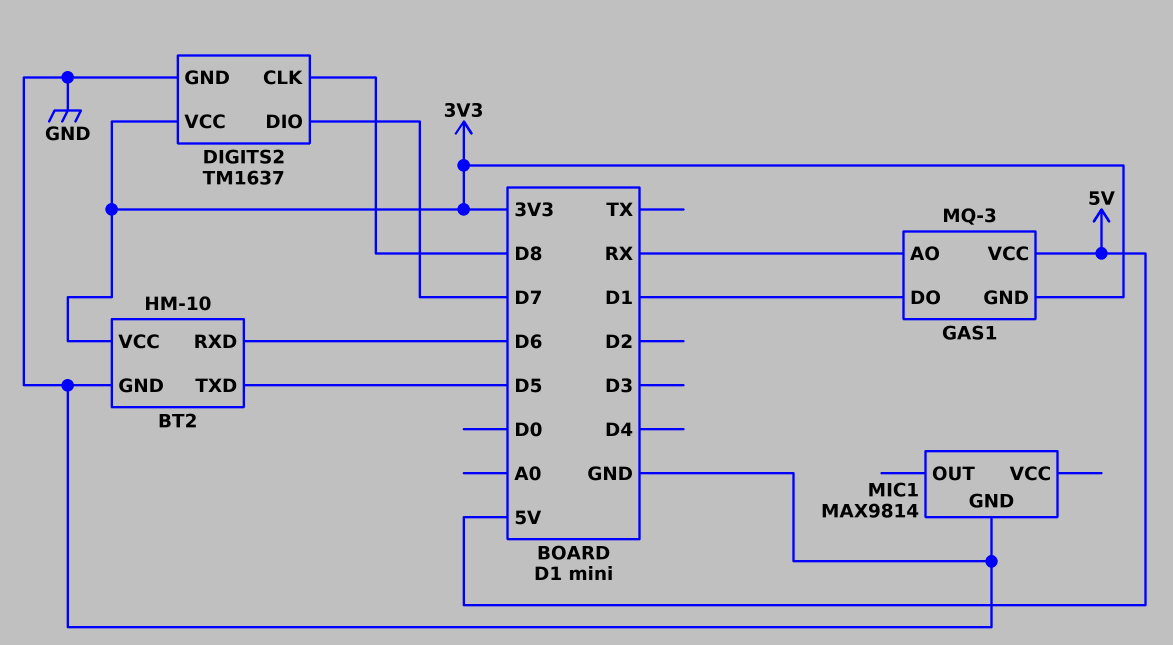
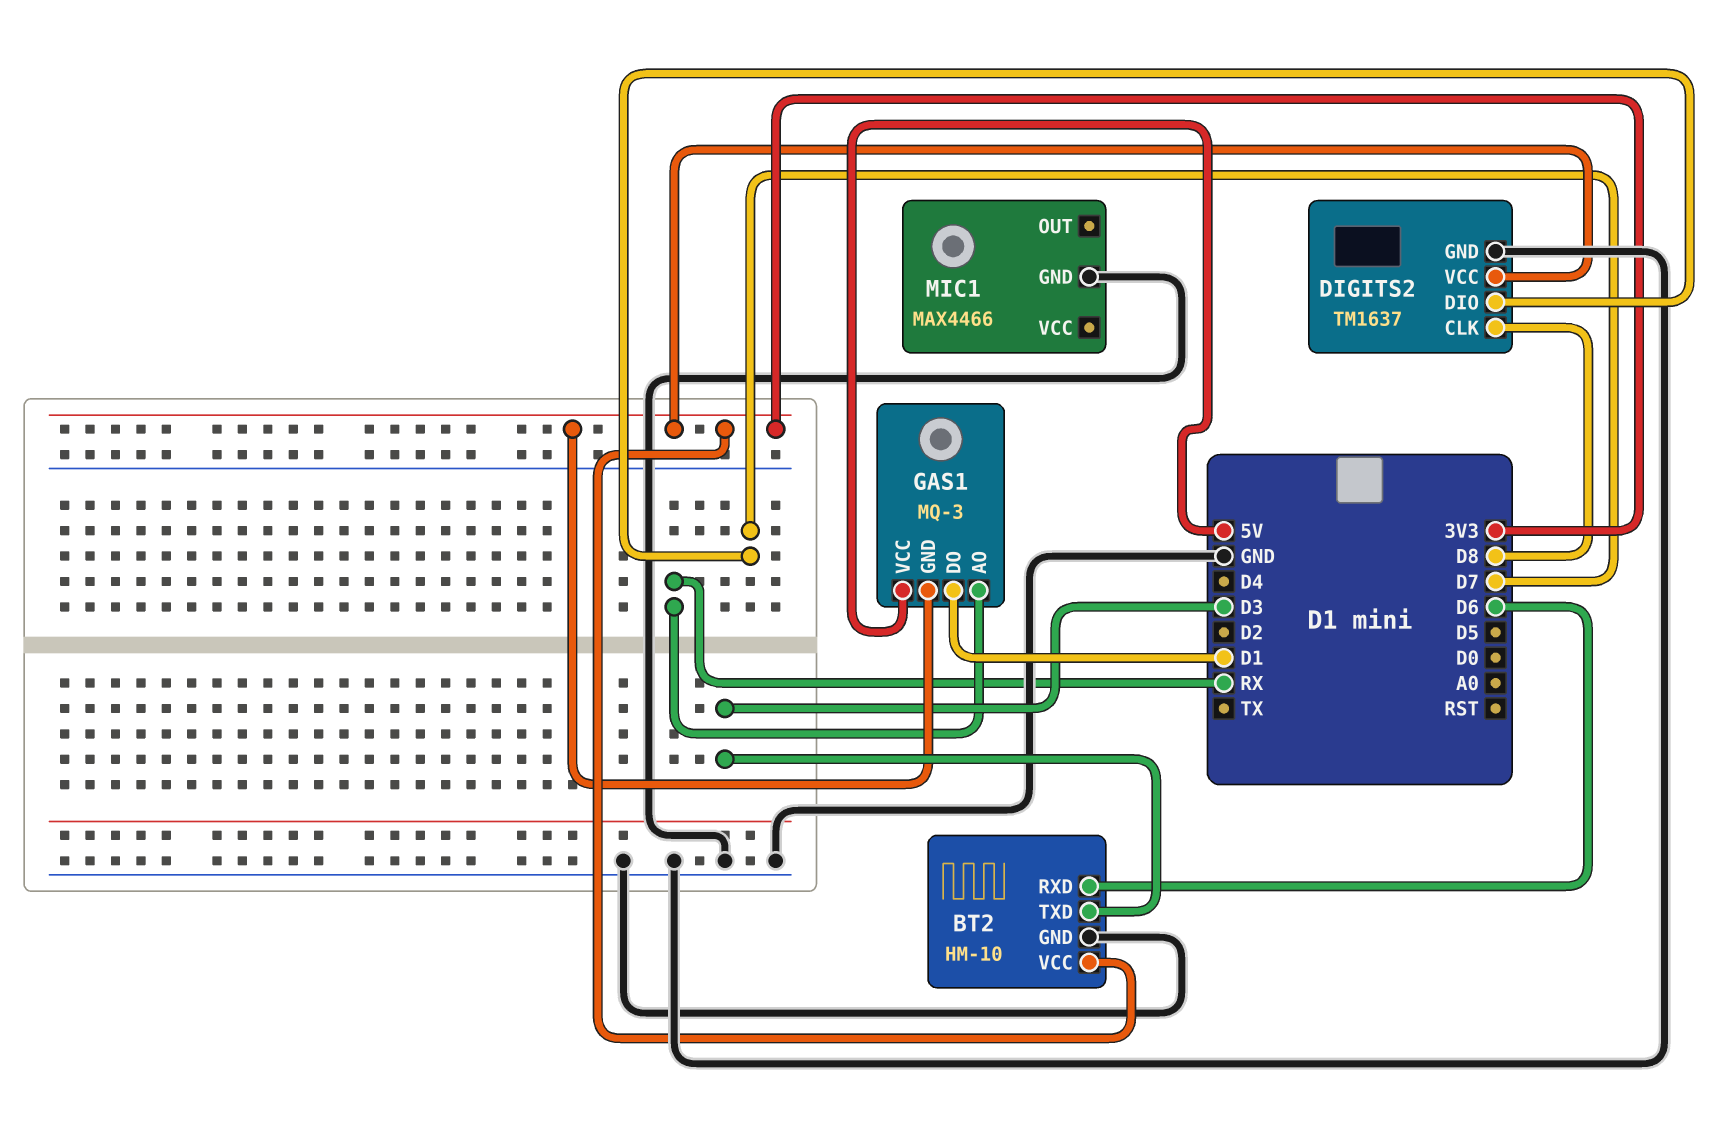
BT2 pin TXD: D5 -> D3
MIC1: MAX9814 -> MAX4466

